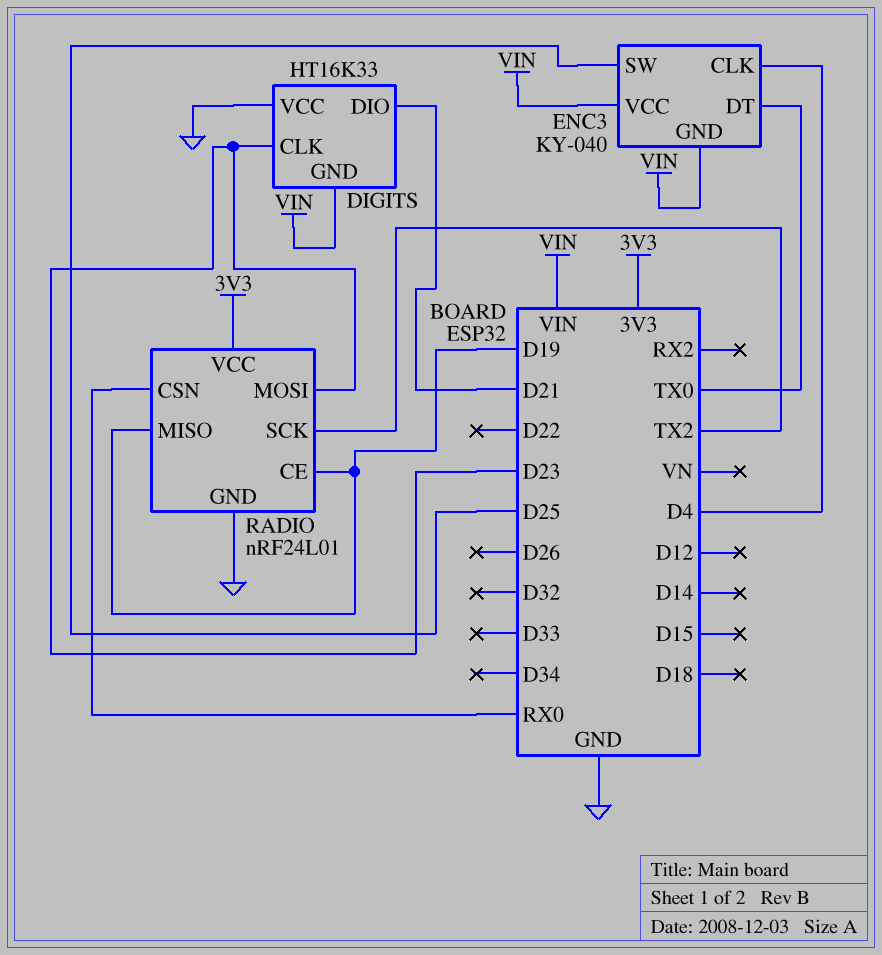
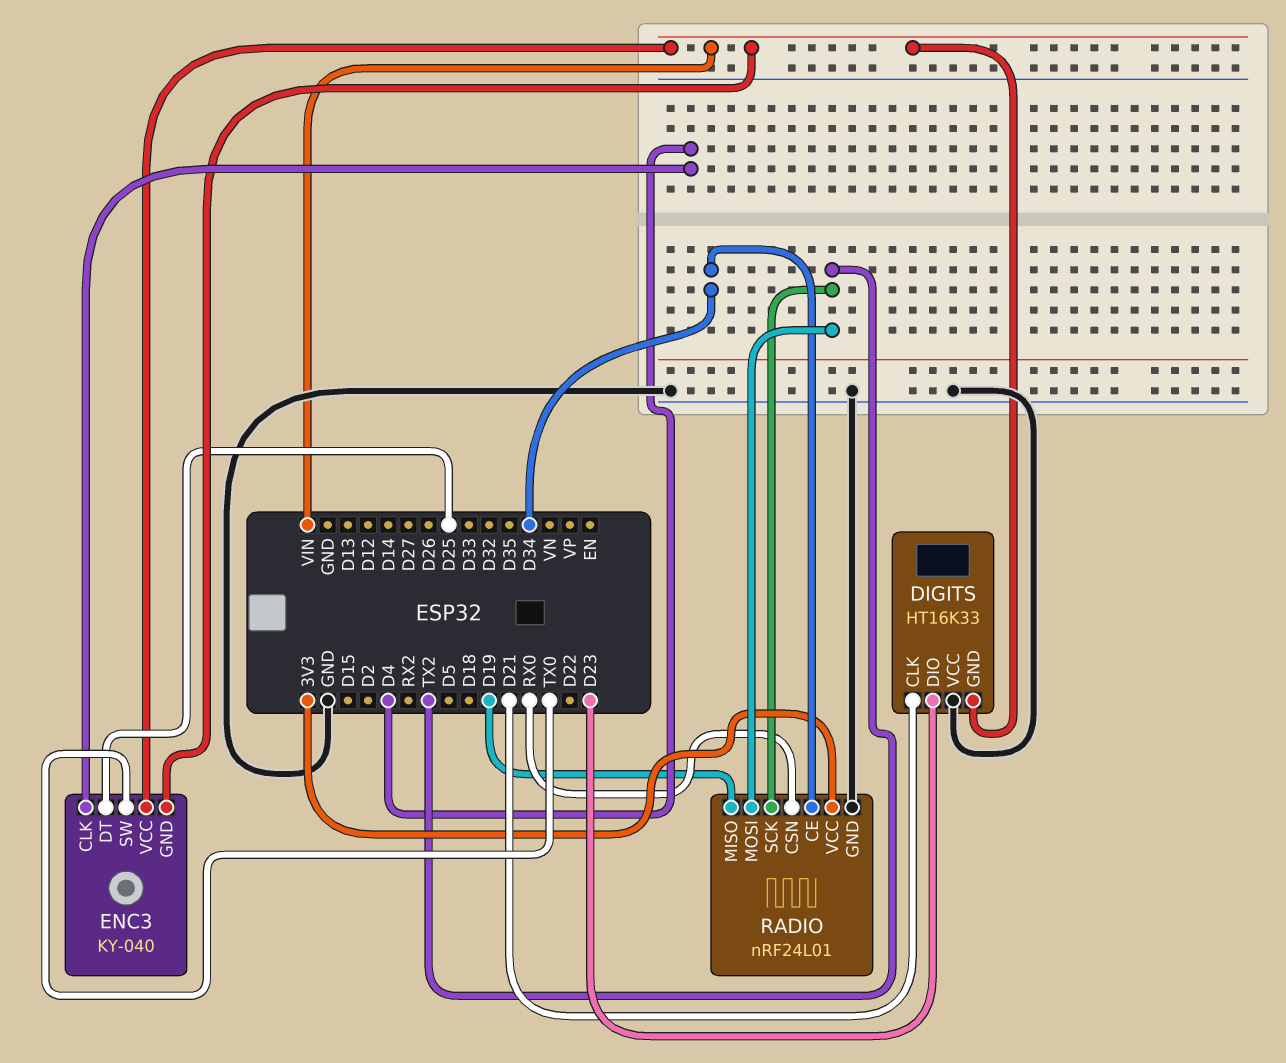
DIGITS pin CLK: D23 -> D21
DIGITS pin DIO: D21 -> D23
ENC3 pin DT: TX0 -> D25
ENC3 pin SW: D25 -> TX0
RADIO pin CE: D19 -> D34
RADIO pin MOSI: D23 -> TX2

